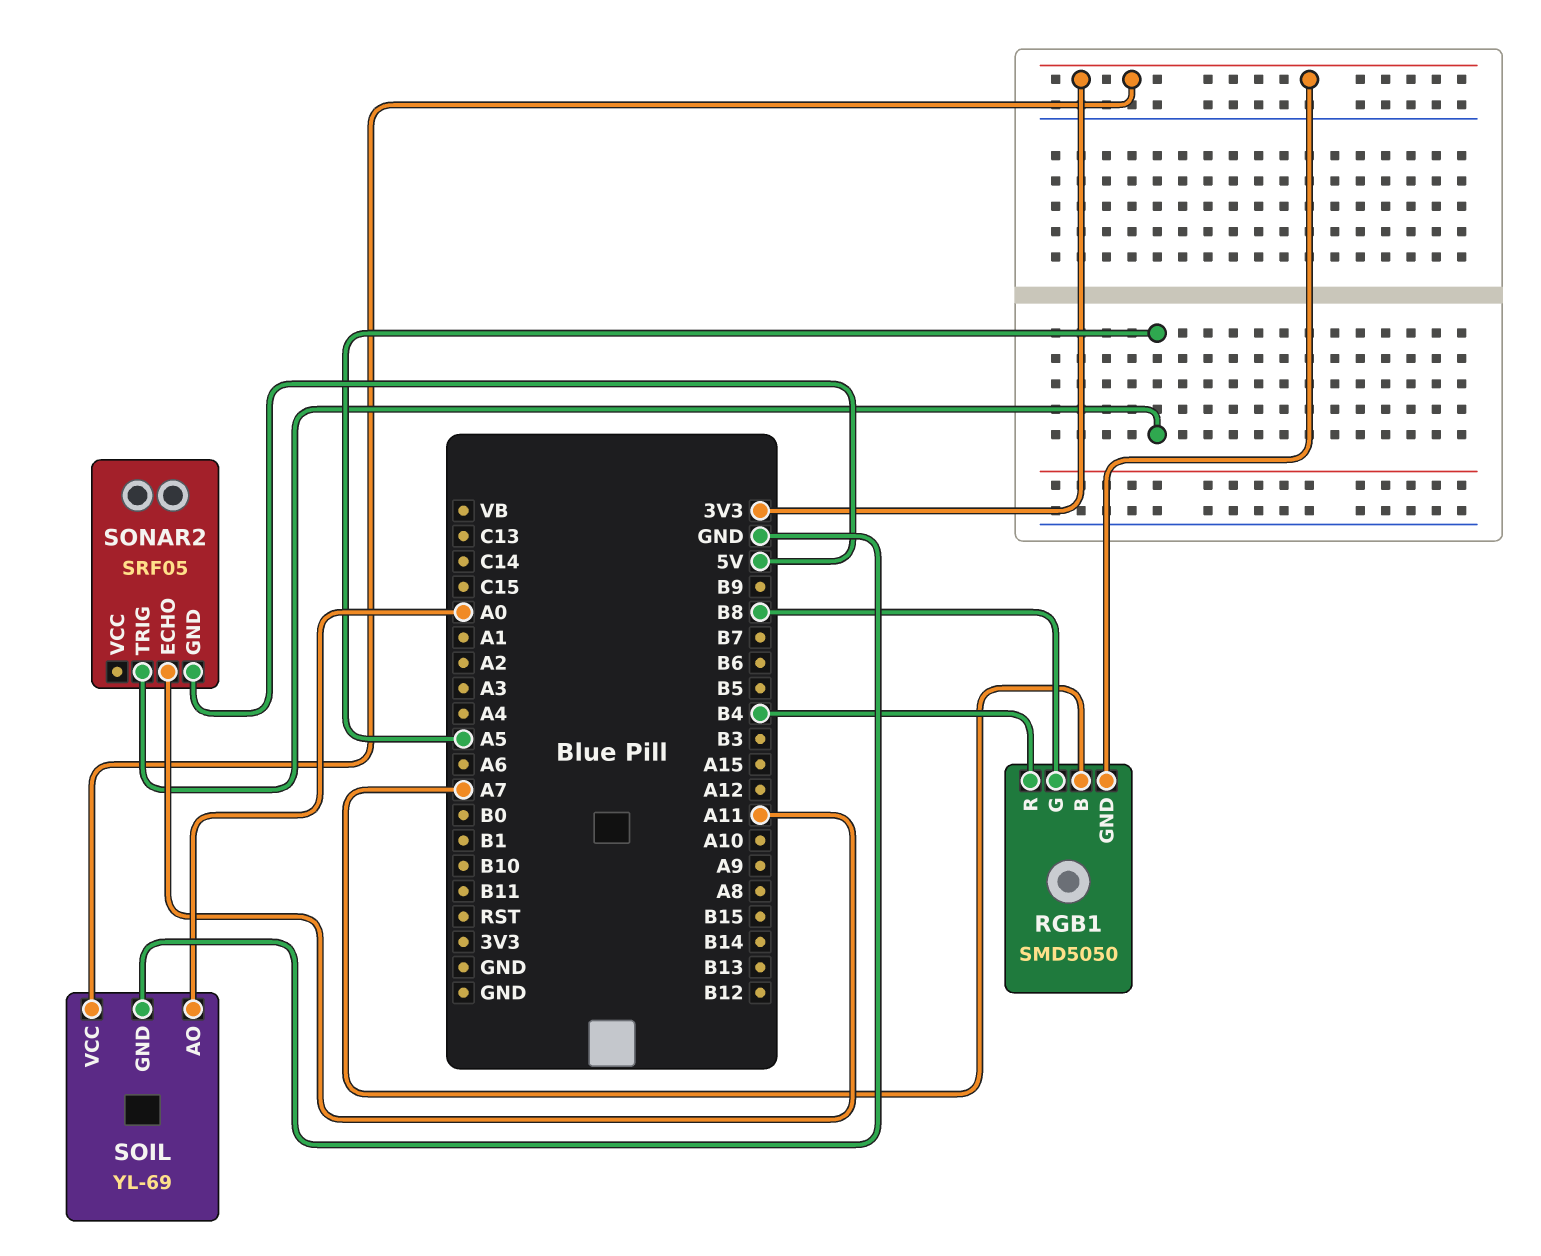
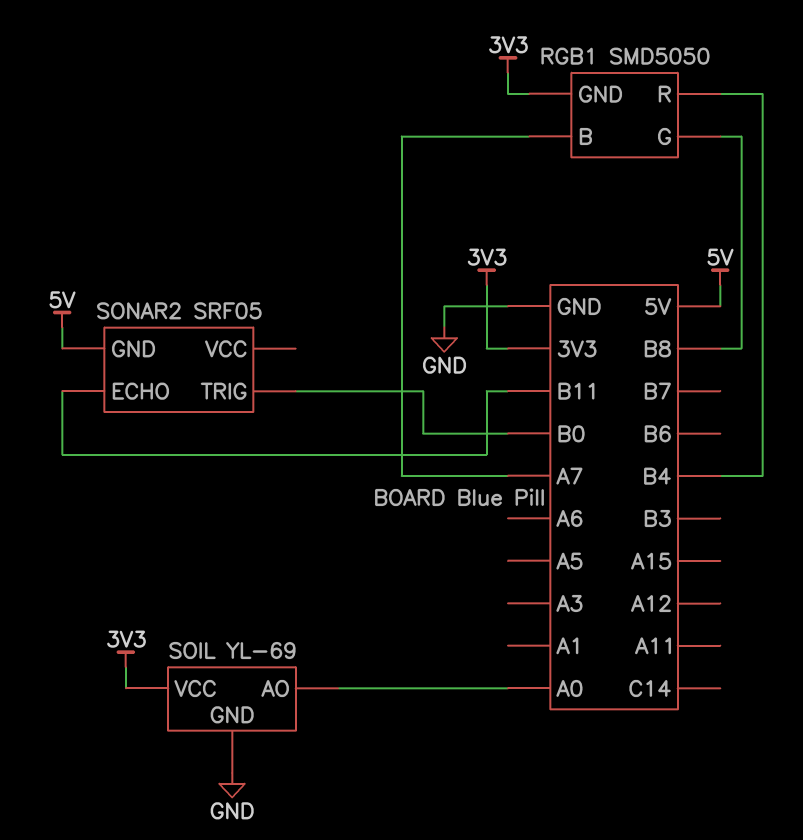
SONAR2 pin ECHO: A11 -> B11
SONAR2 pin TRIG: A5 -> B0

